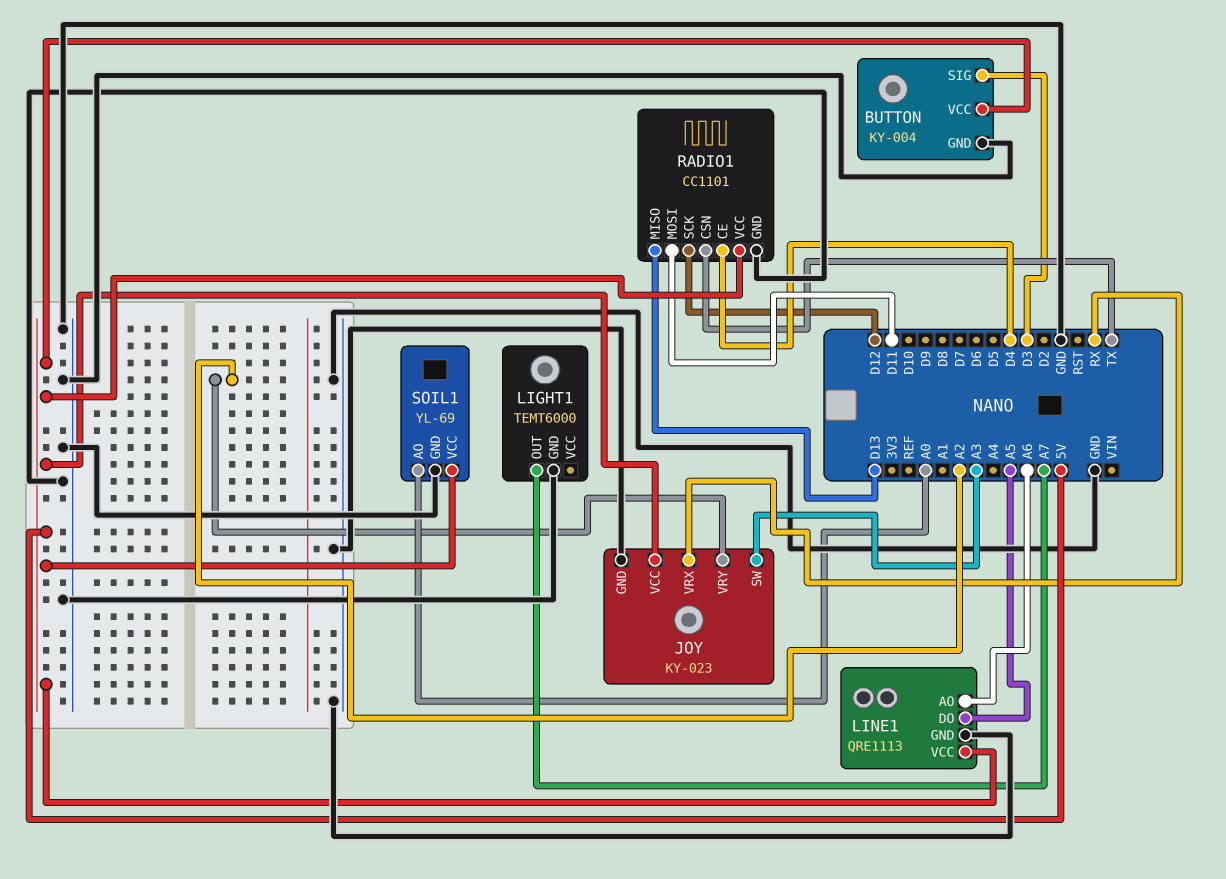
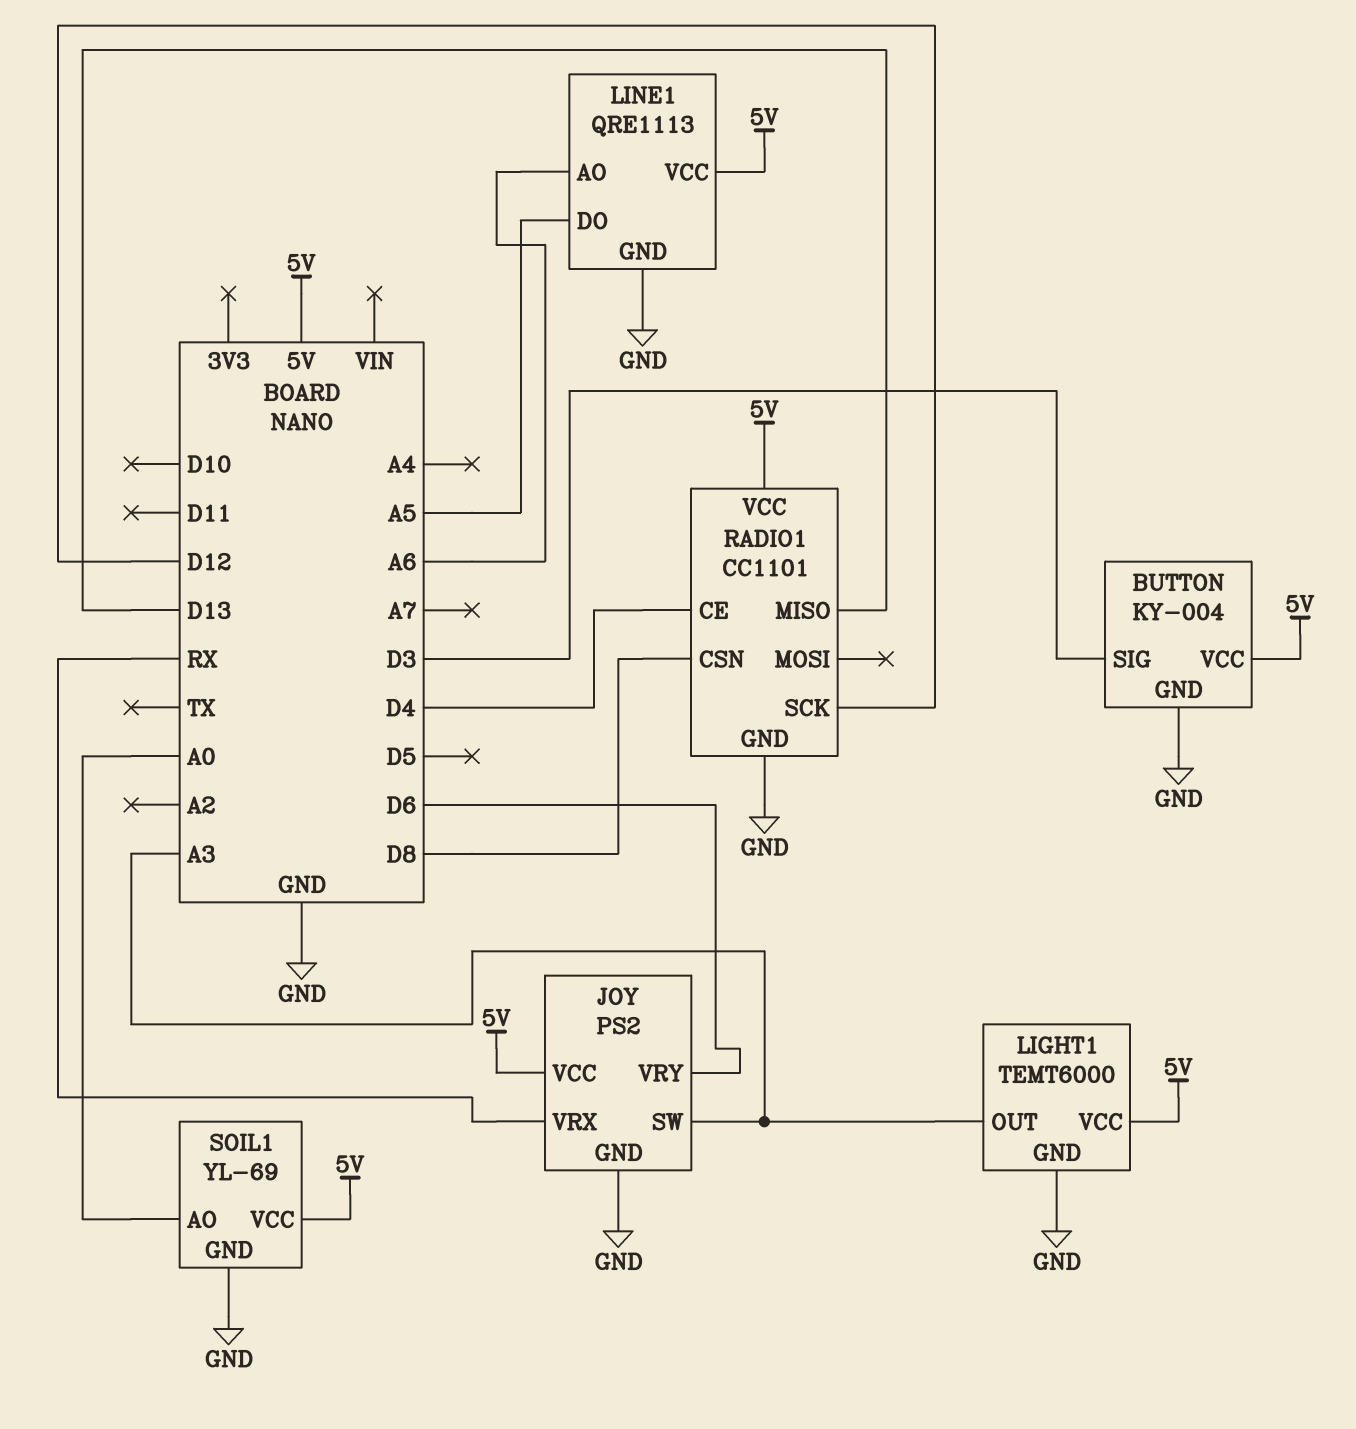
JOY: KY-023 -> PS2
JOY pin VRY: A2 -> D6
LIGHT1 pin OUT: A7 -> A3
LIGHT1 pin VCC: none -> 5V
RADIO1 pin CSN: TX -> D8
RADIO1 pin MOSI: D11 -> none

